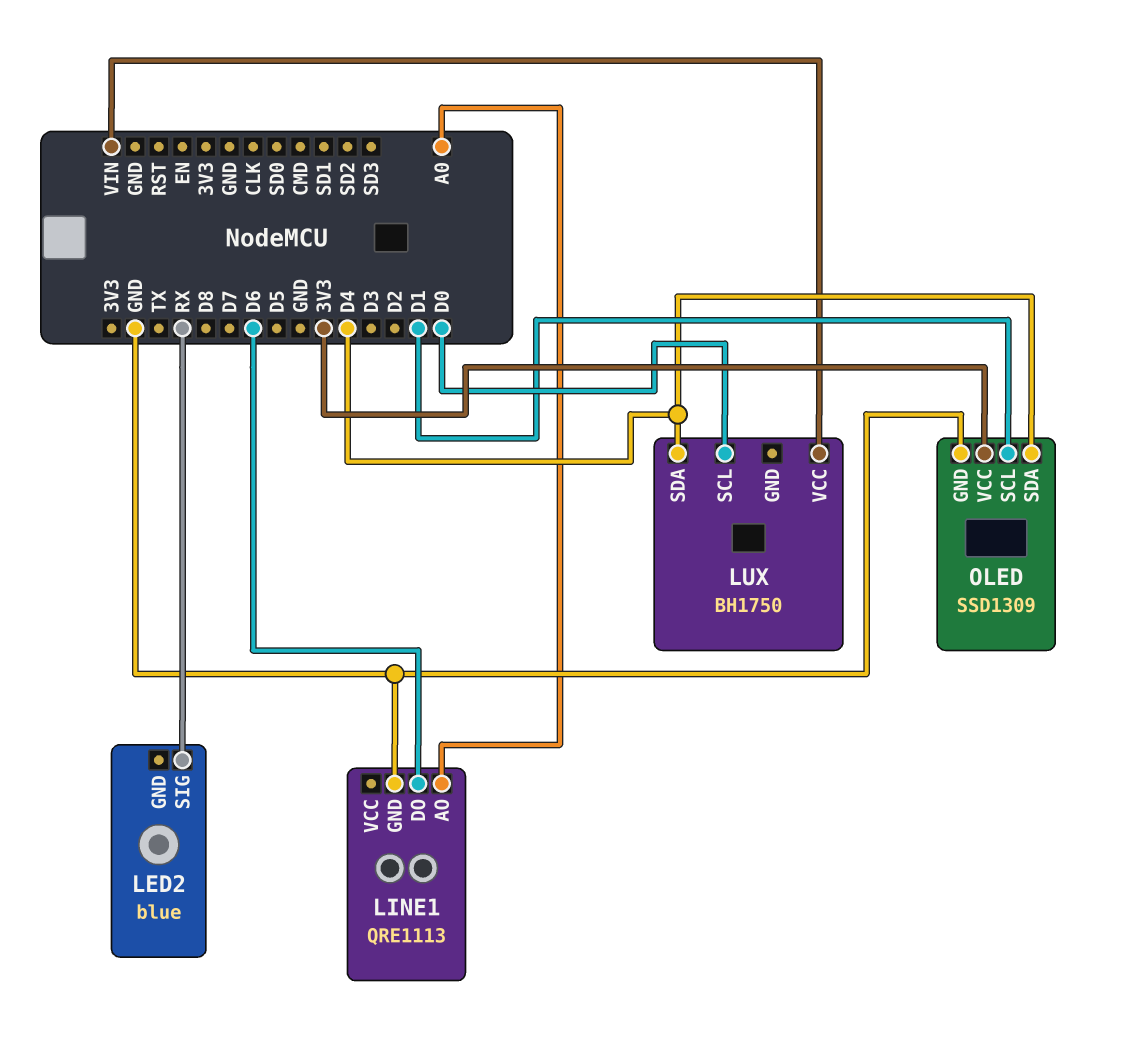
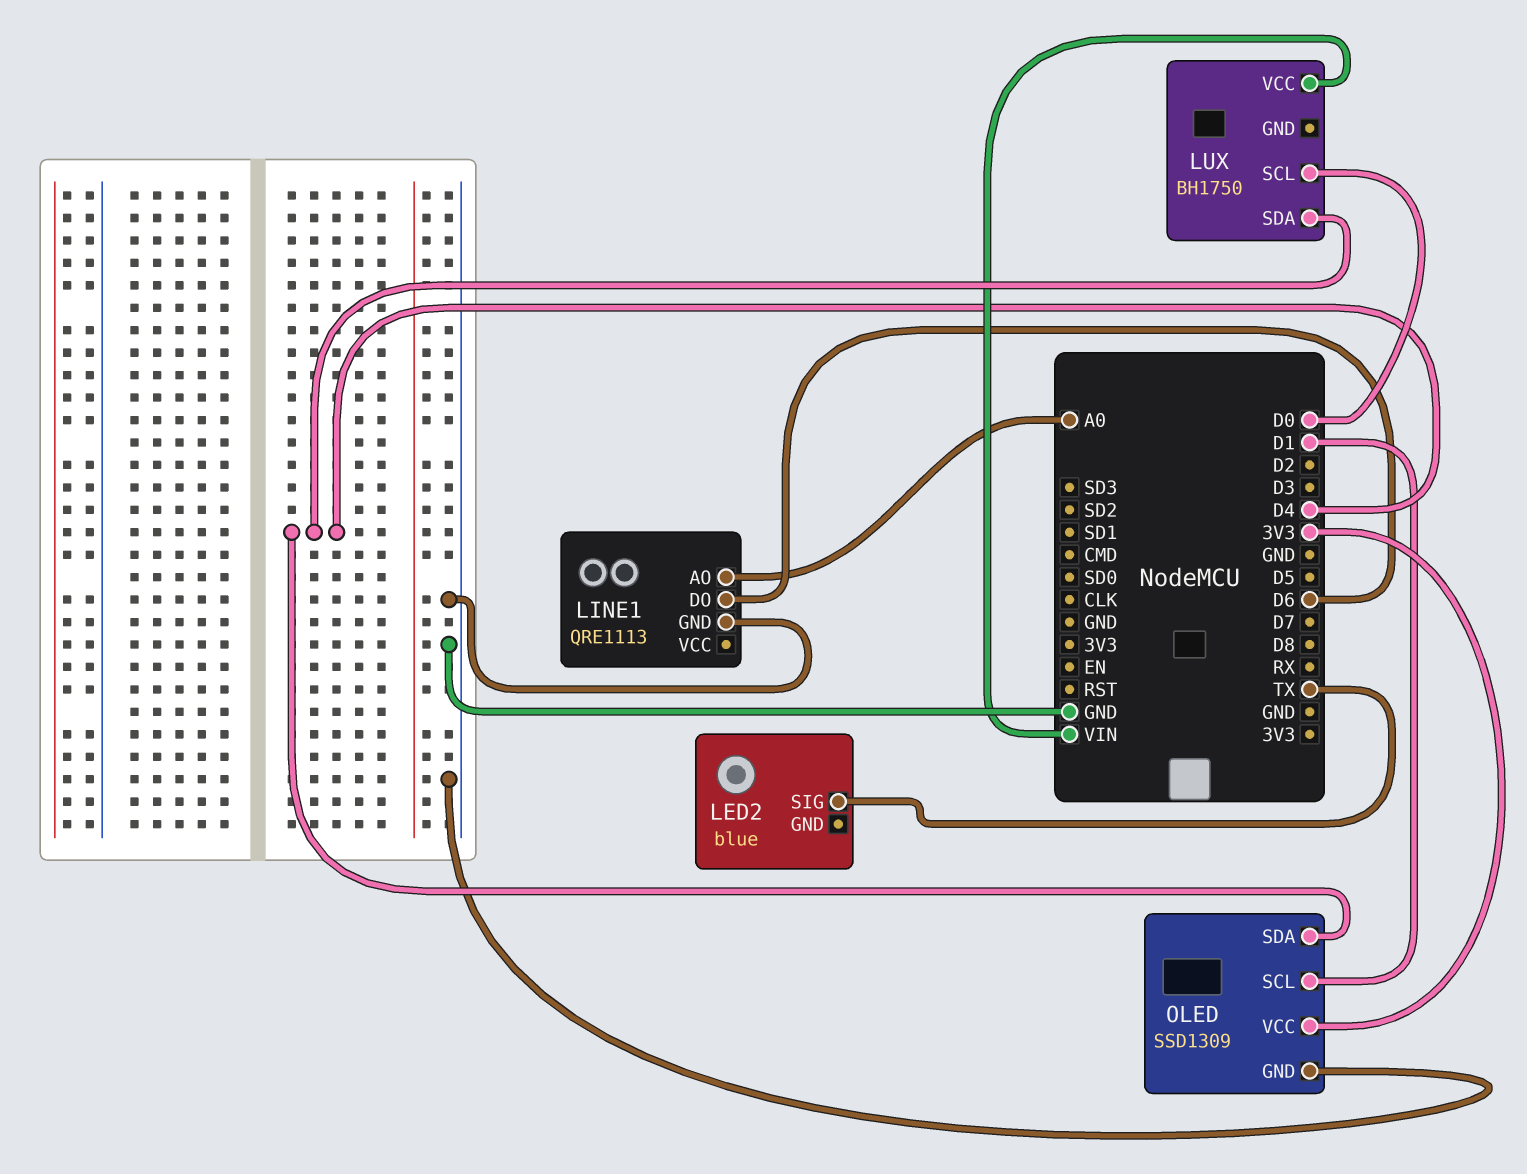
LED2 pin SIG: RX -> TX

